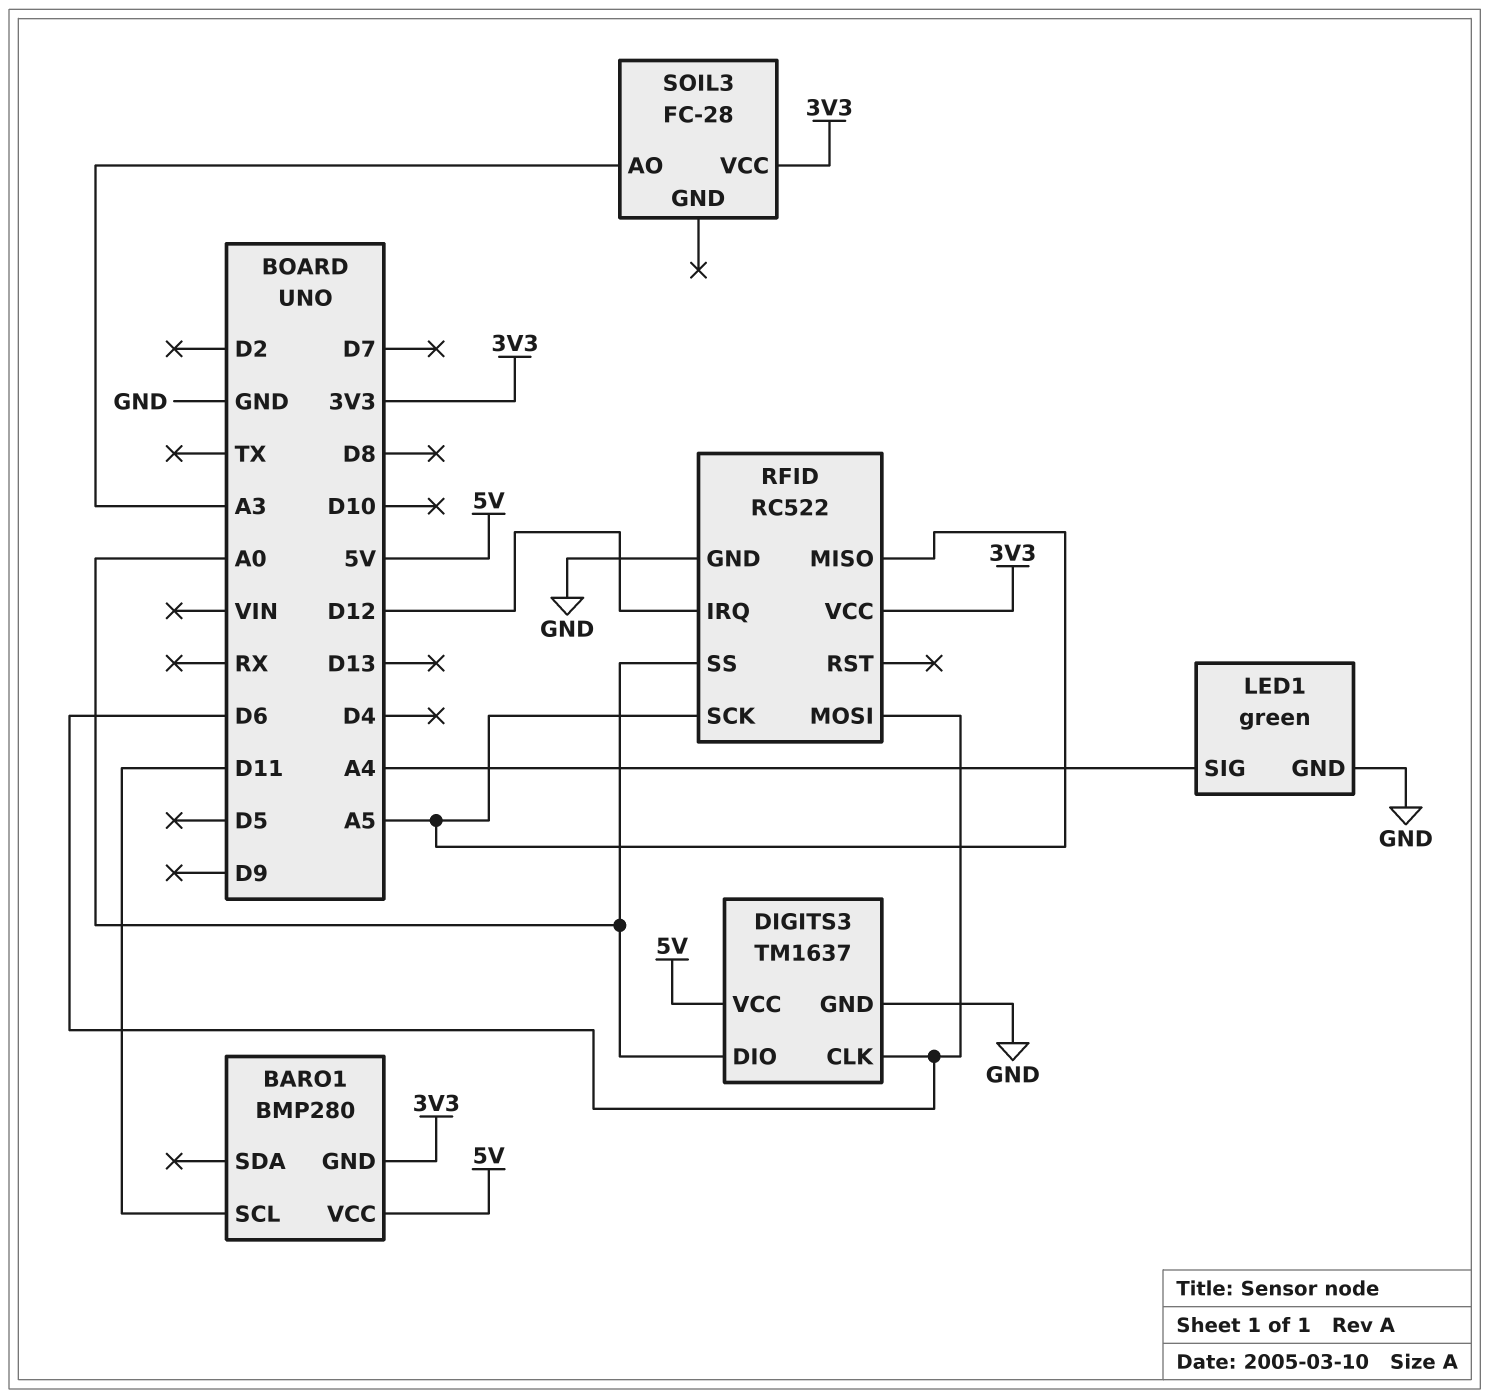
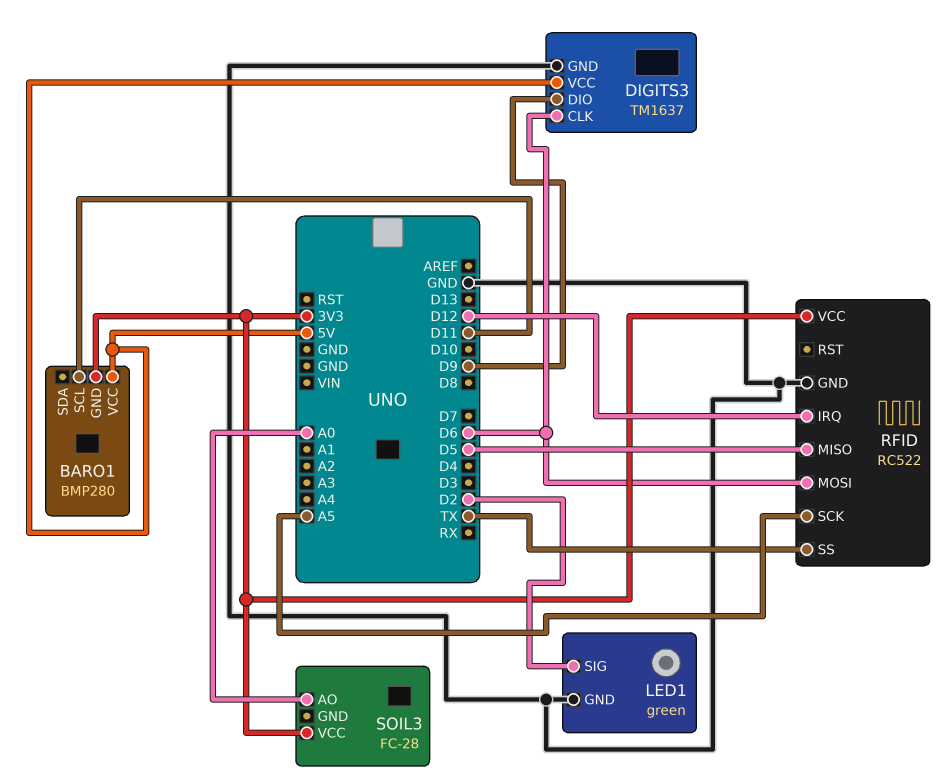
DIGITS3 pin DIO: A0 -> D9
LED1 pin SIG: A4 -> D2
RFID pin MISO: A5 -> D5
RFID pin SS: A0 -> TX
SOIL3 pin AO: A3 -> A0

